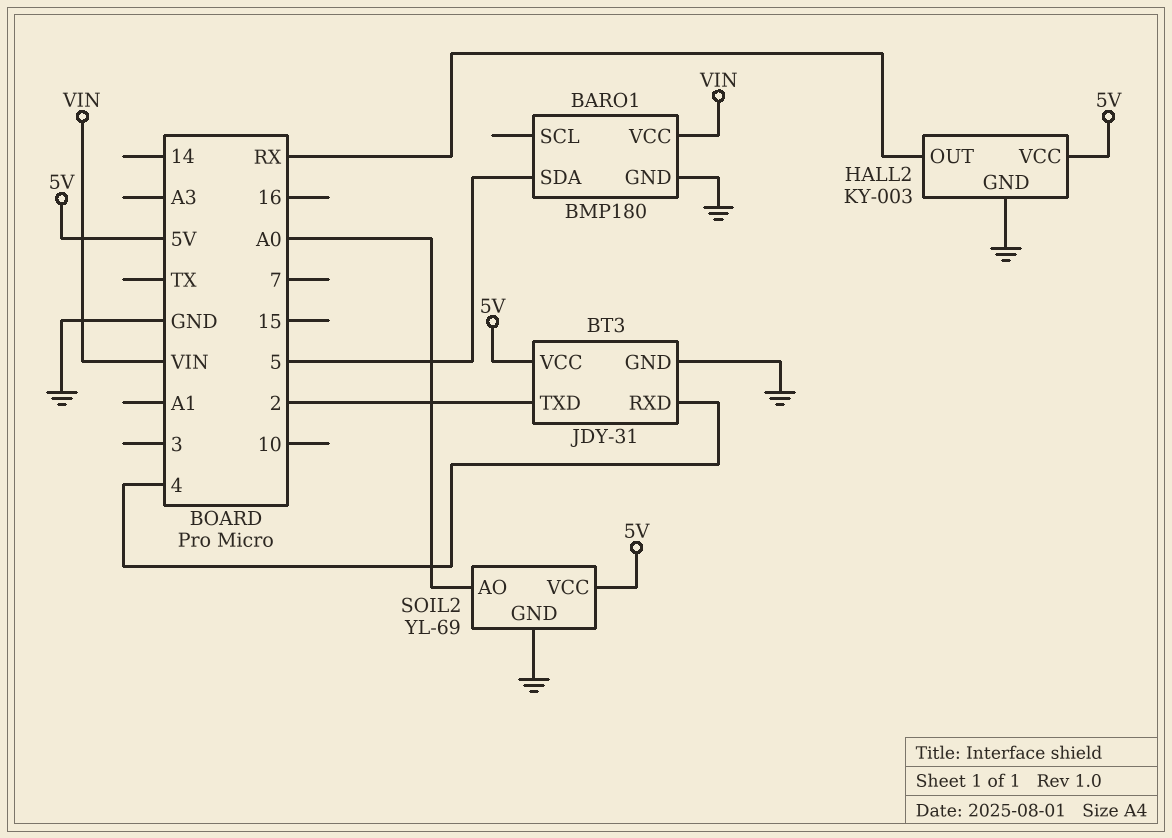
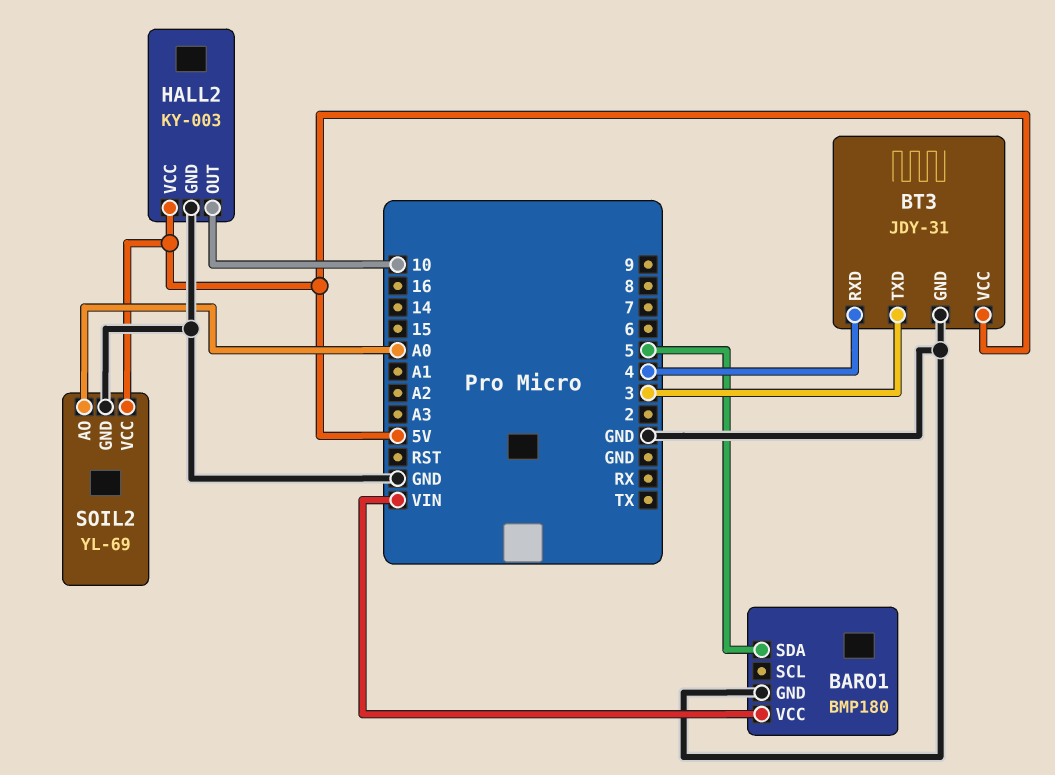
BT3 pin TXD: 2 -> 3
HALL2 pin OUT: RX -> 10

